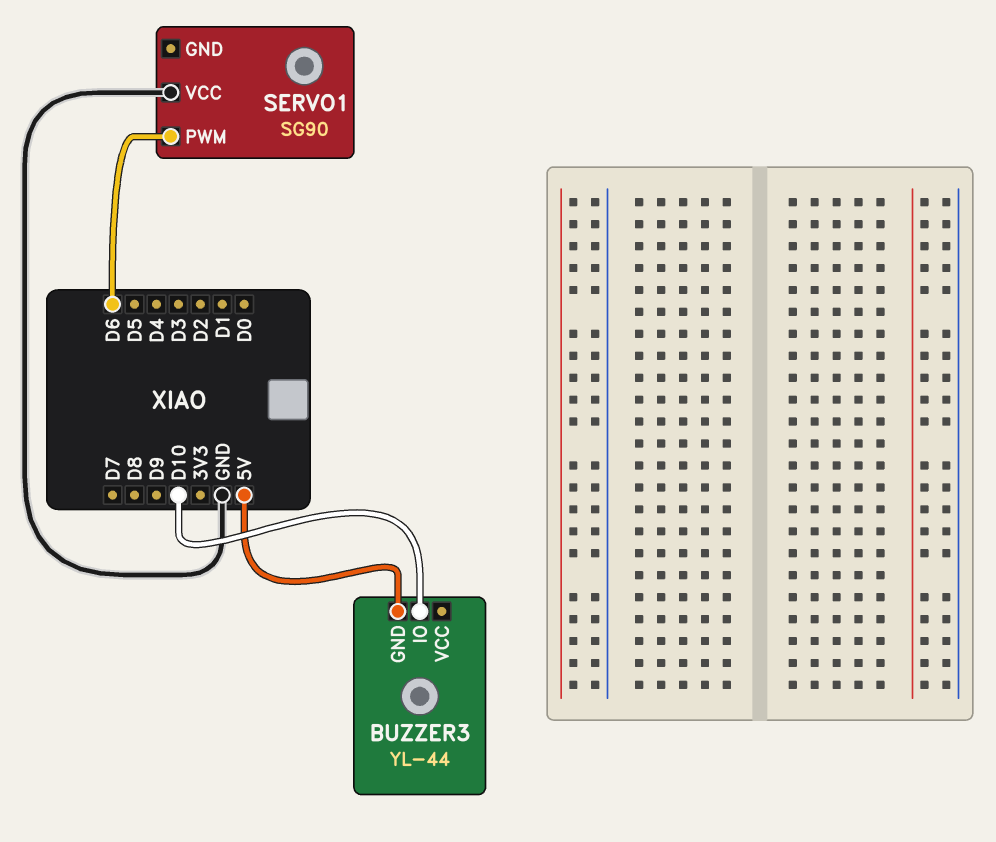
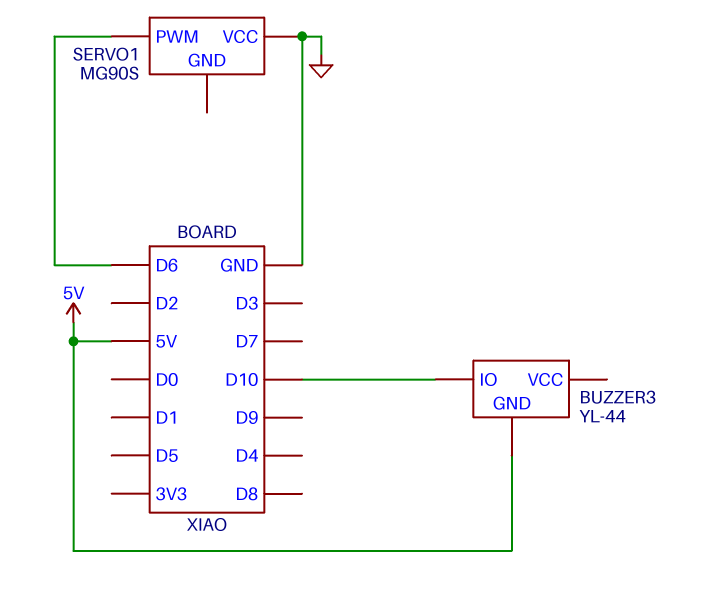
SERVO1: SG90 -> MG90S

